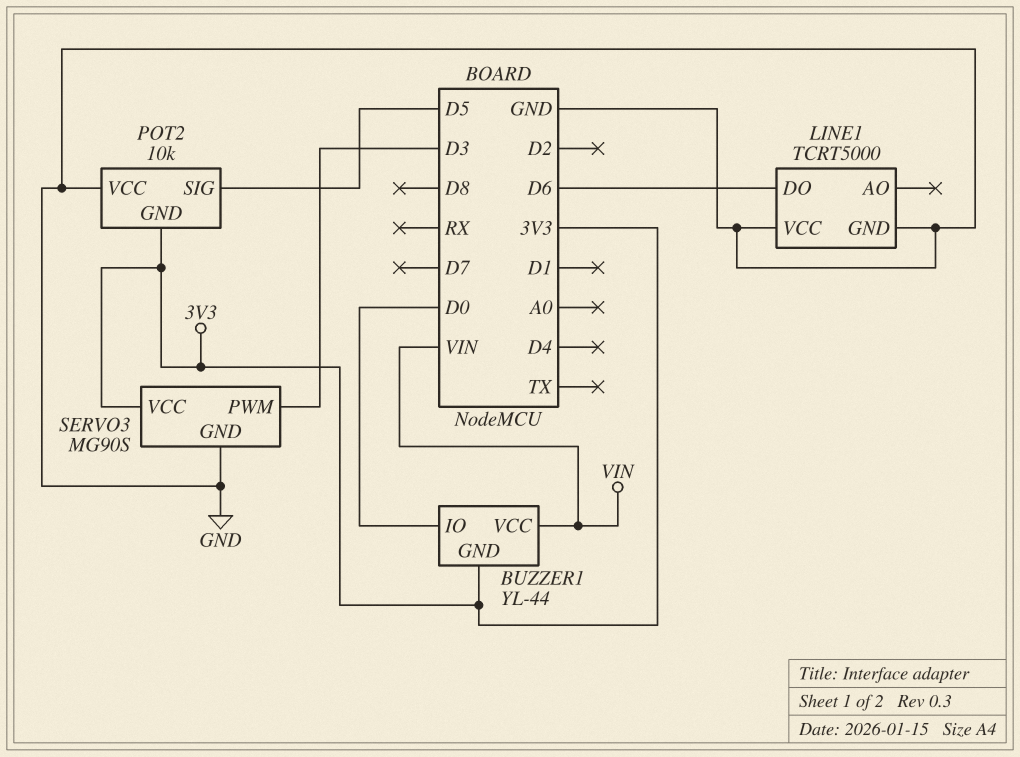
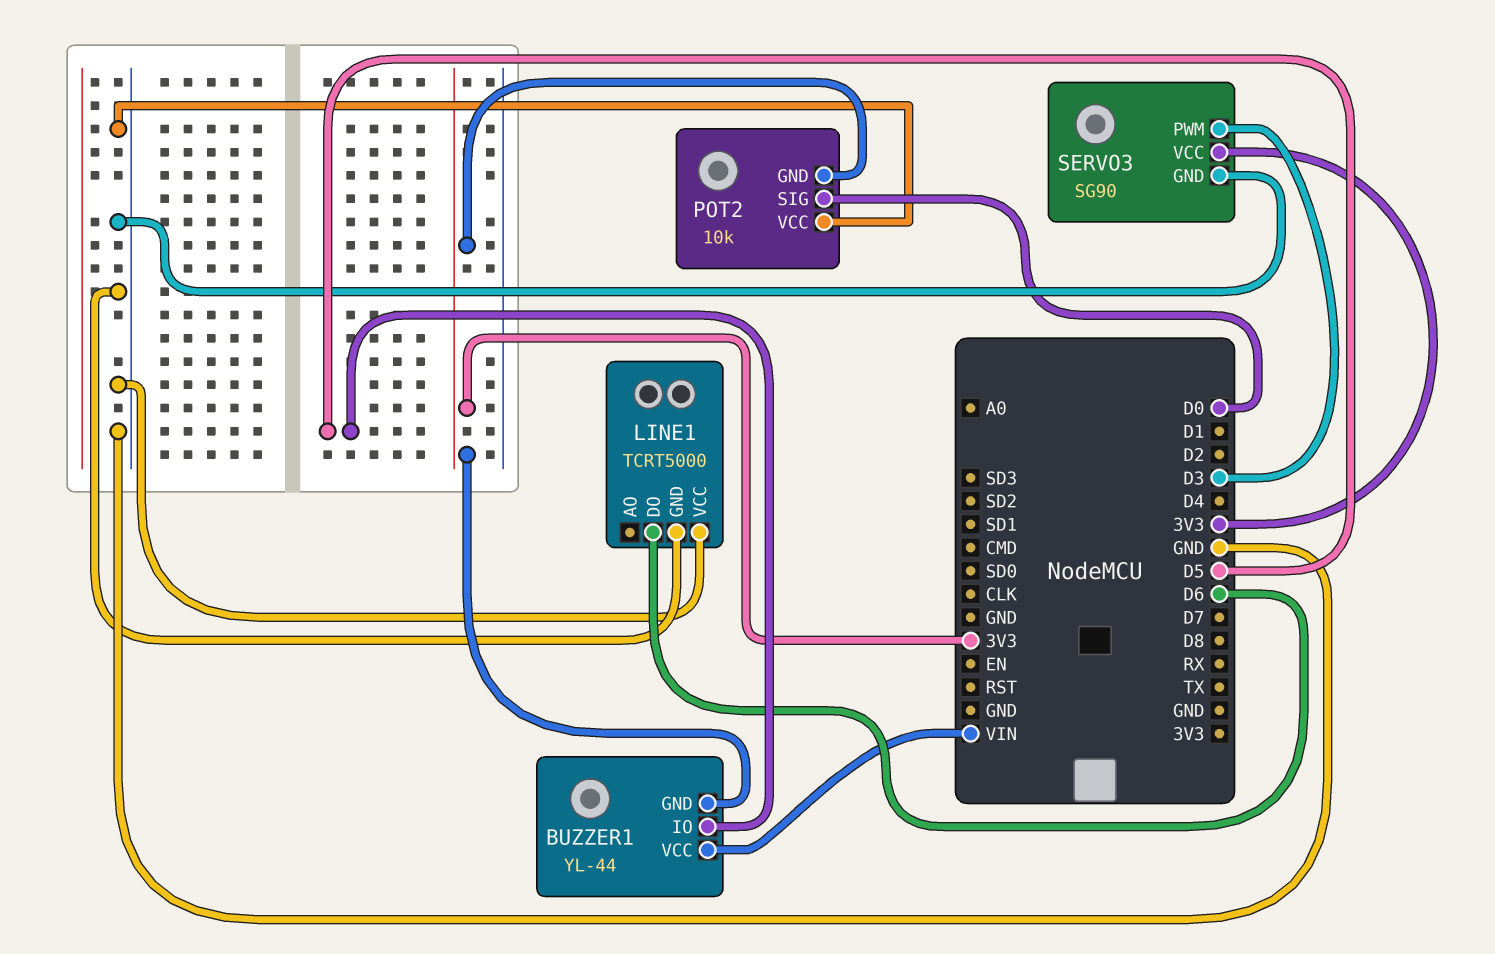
BUZZER1 pin IO: D0 -> D5
POT2 pin SIG: D5 -> D0
SERVO3: MG90S -> SG90

